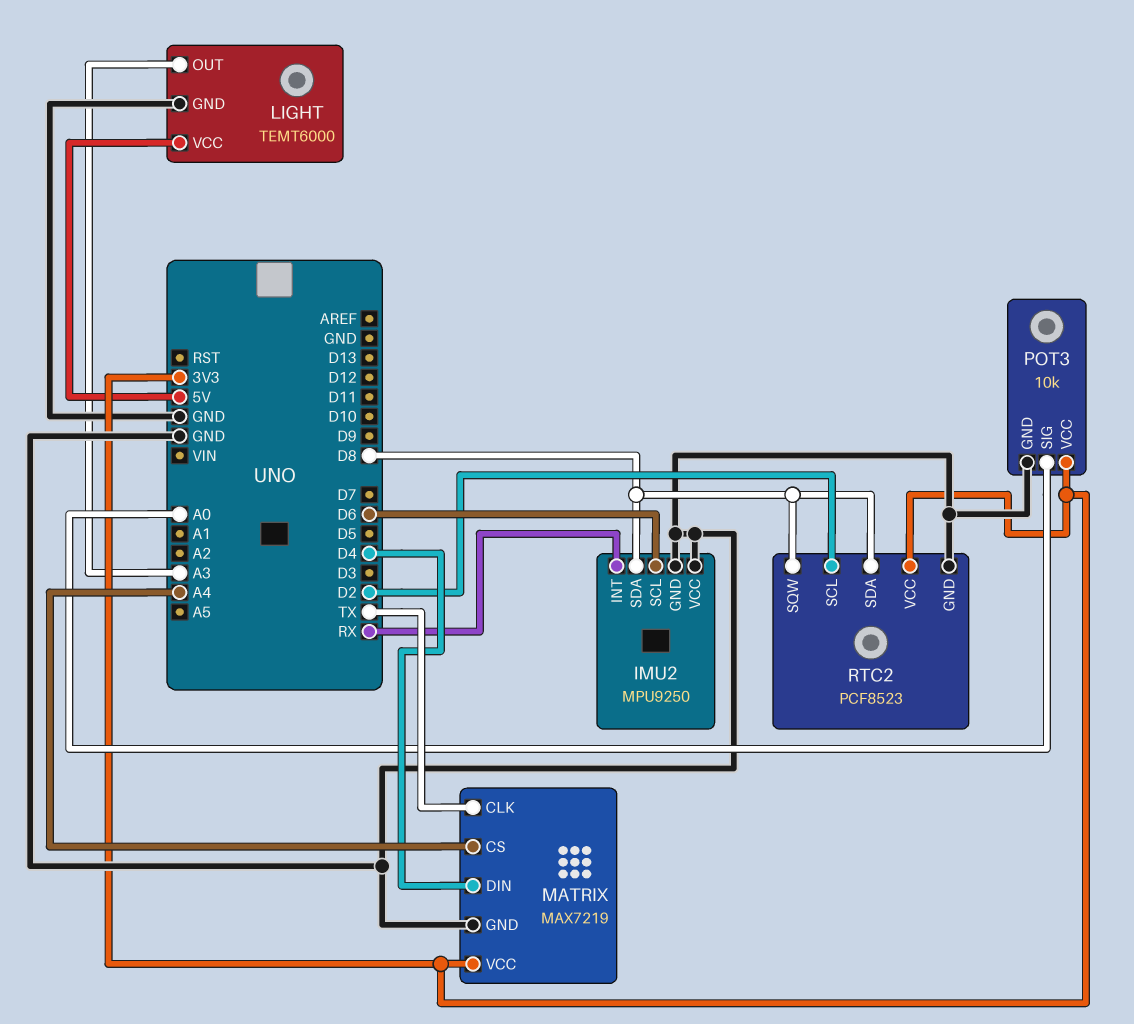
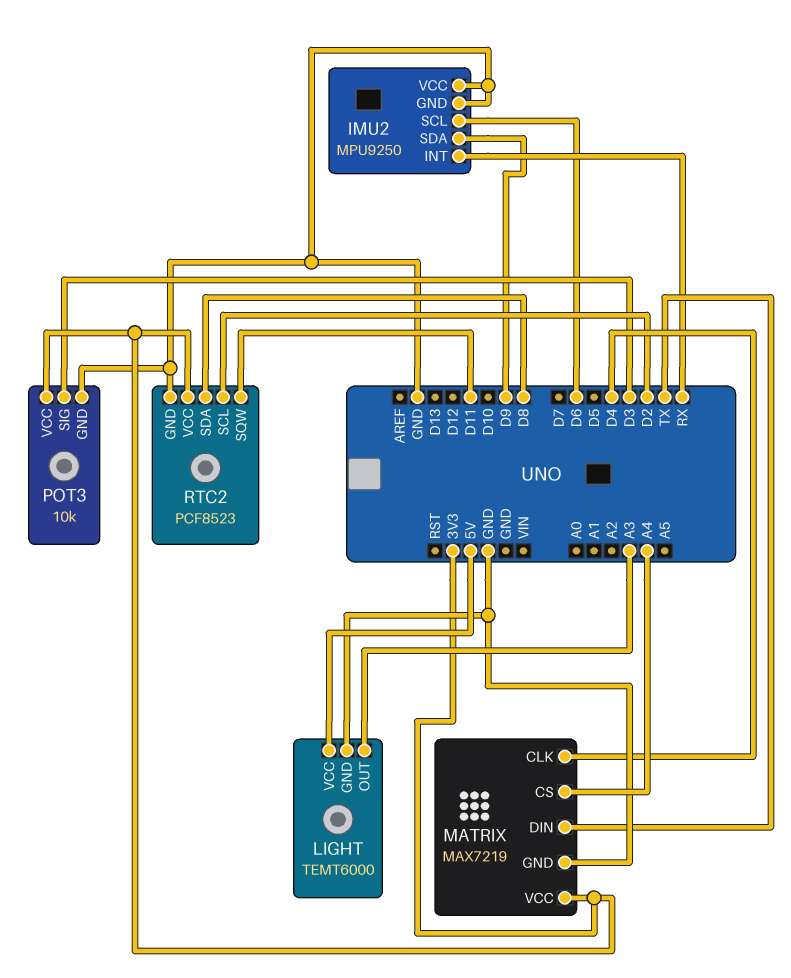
IMU2 pin SDA: D8 -> D9
MATRIX pin CLK: TX -> D4
MATRIX pin DIN: D4 -> TX
POT3 pin SIG: A0 -> D3
RTC2 pin SQW: D8 -> D11

